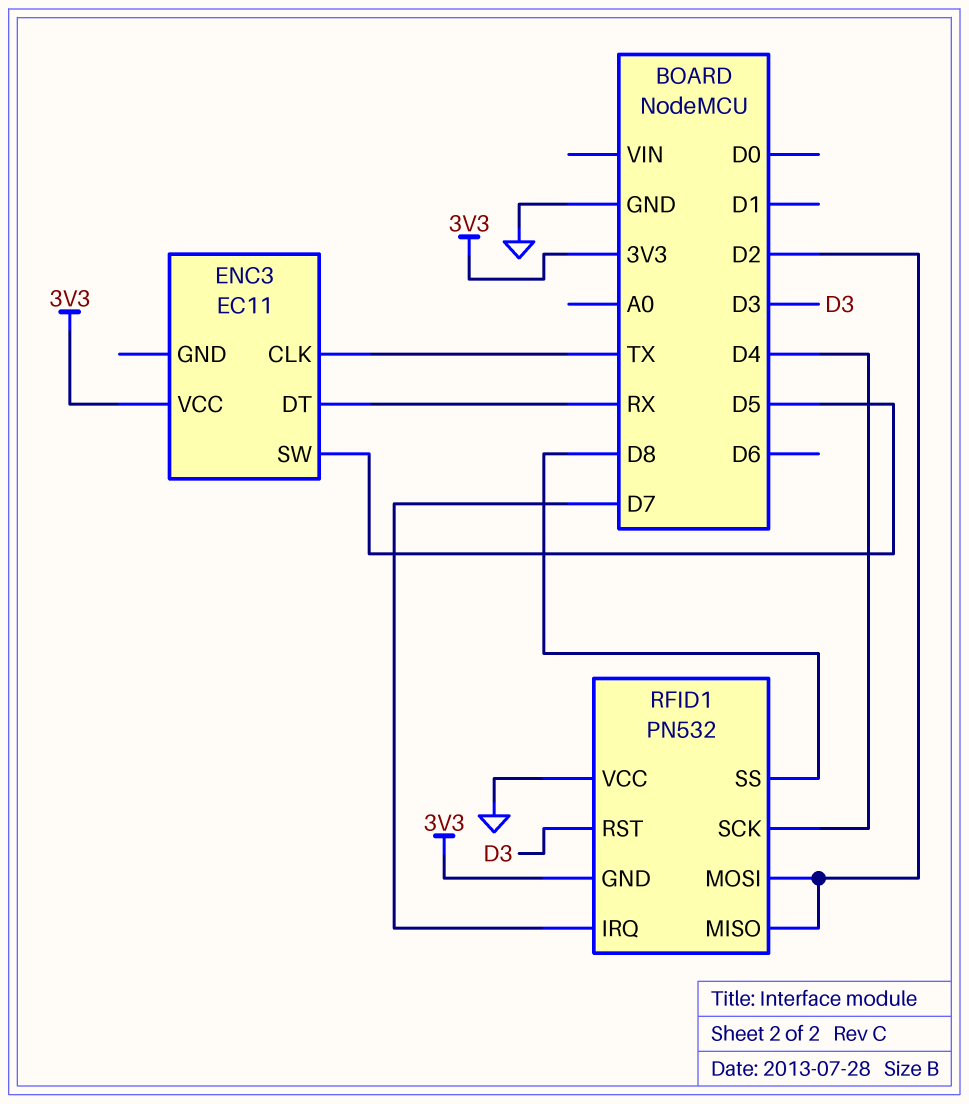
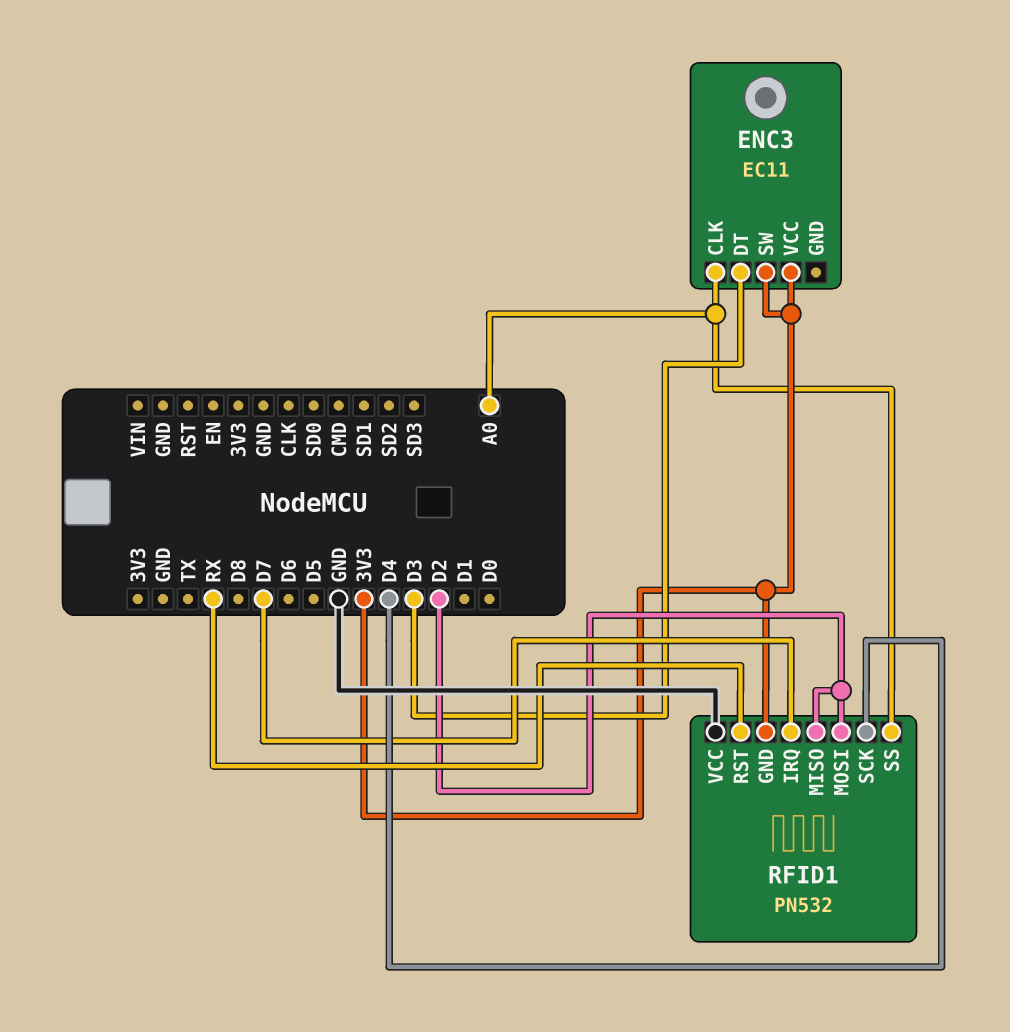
ENC3 pin CLK: TX -> A0
ENC3 pin DT: RX -> D3
ENC3 pin SW: D5 -> 3V3
RFID1 pin RST: D3 -> RX
RFID1 pin SS: D8 -> A0

